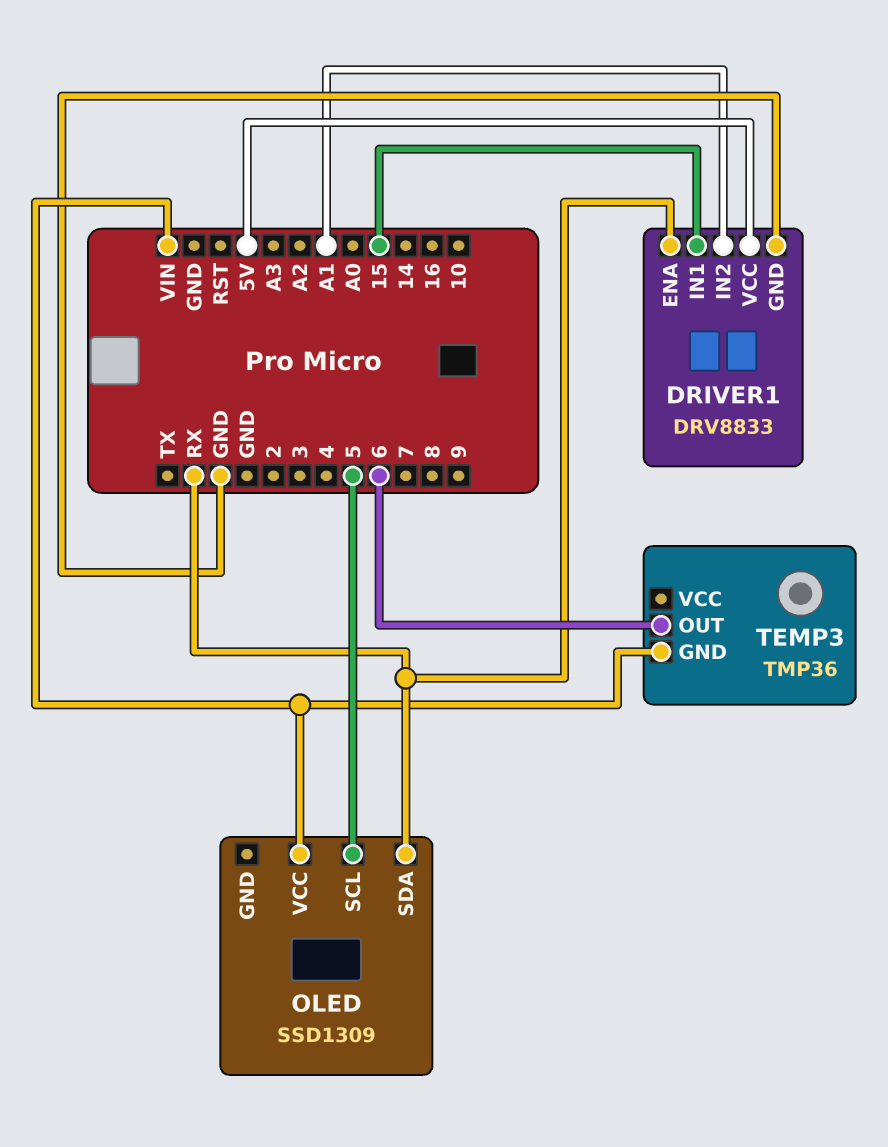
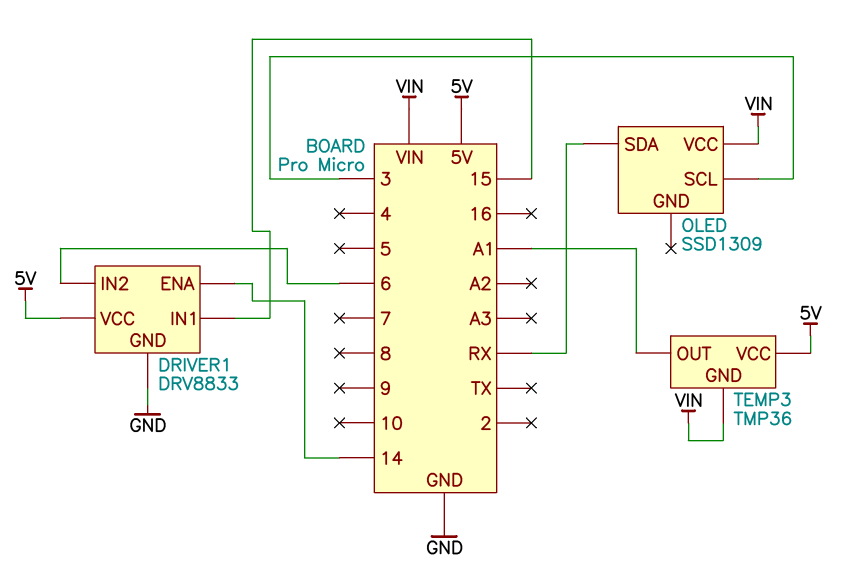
DRIVER1 pin ENA: RX -> 14
DRIVER1 pin IN2: A1 -> 6
OLED pin SCL: 5 -> 3
TEMP3 pin OUT: 6 -> A1
TEMP3 pin VCC: none -> 5V

